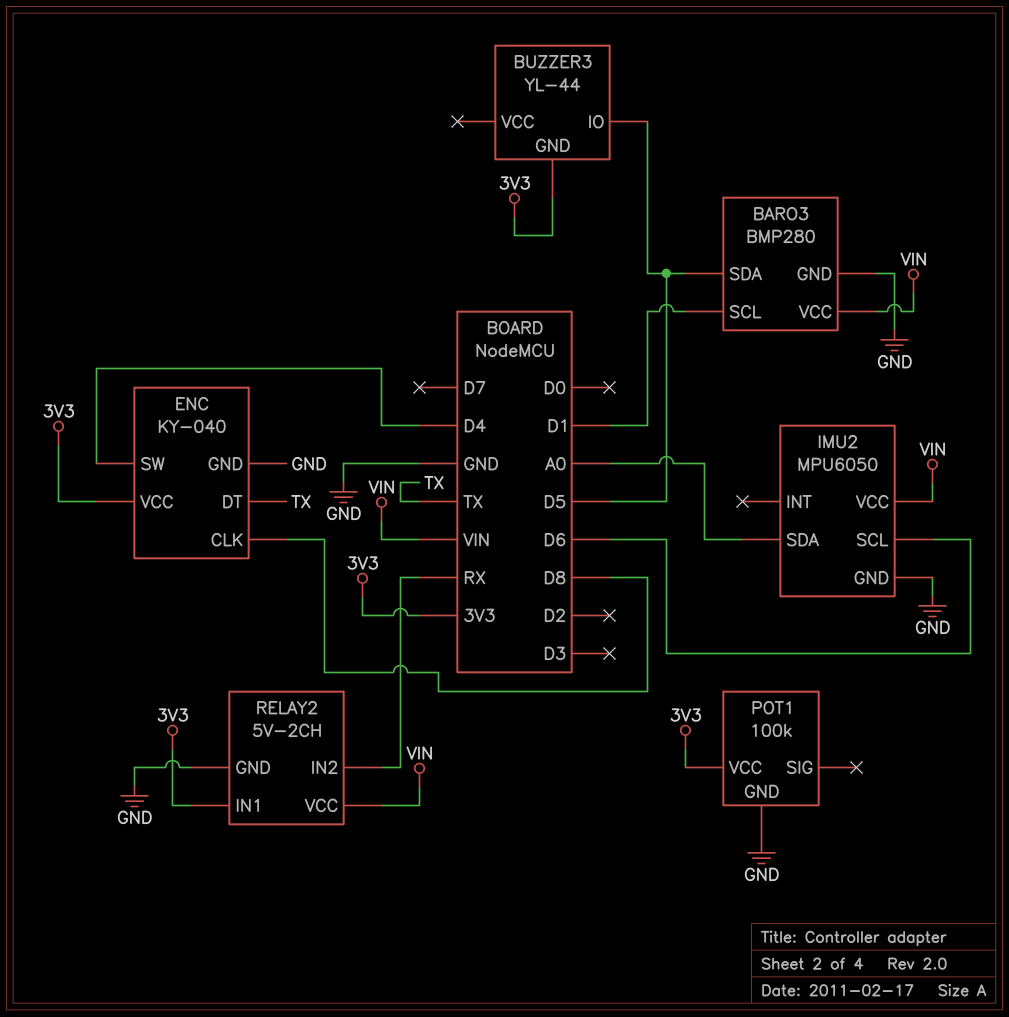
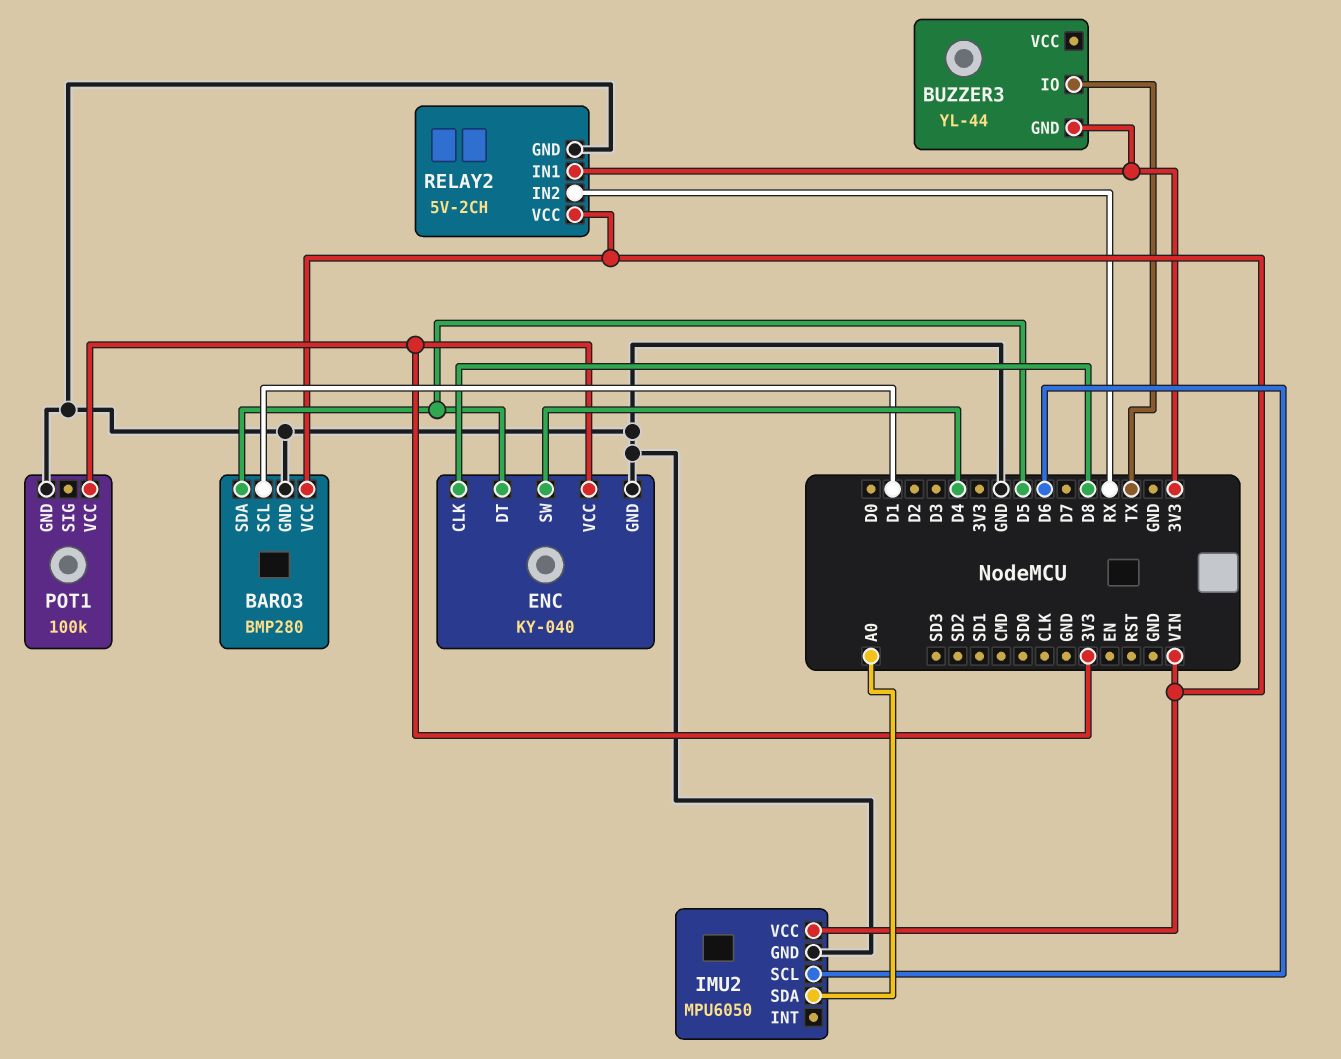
BUZZER3 pin IO: D5 -> TX
ENC pin DT: TX -> D5

